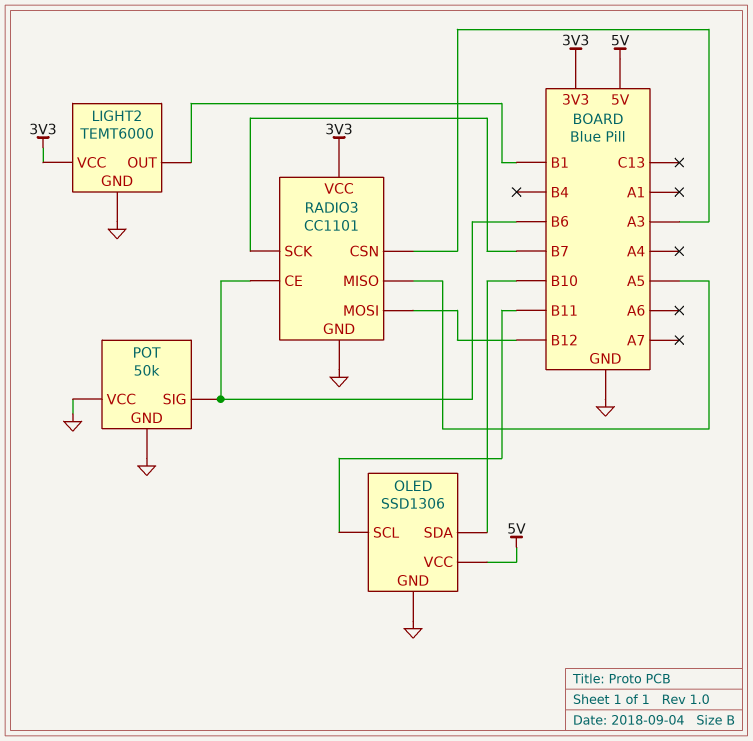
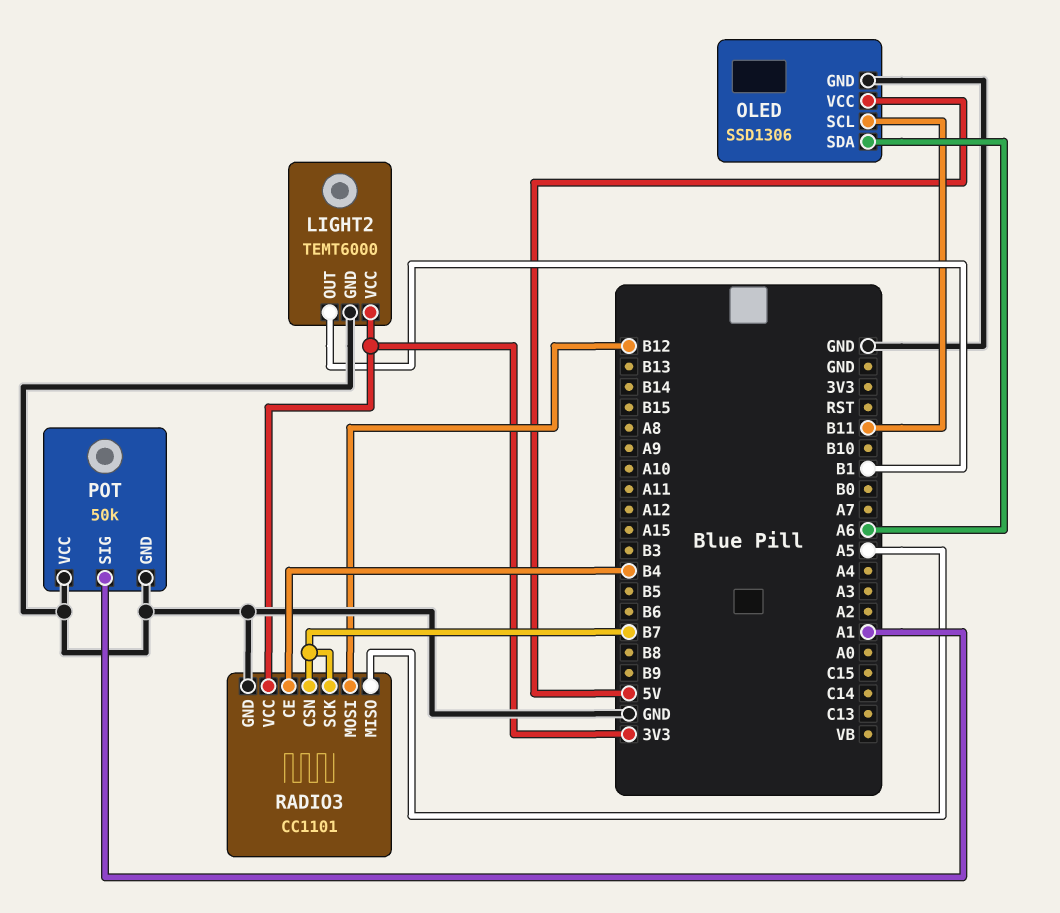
OLED pin SDA: B10 -> A6
POT pin SIG: B6 -> A1
RADIO3 pin CE: B6 -> B4
RADIO3 pin CSN: A3 -> B7

